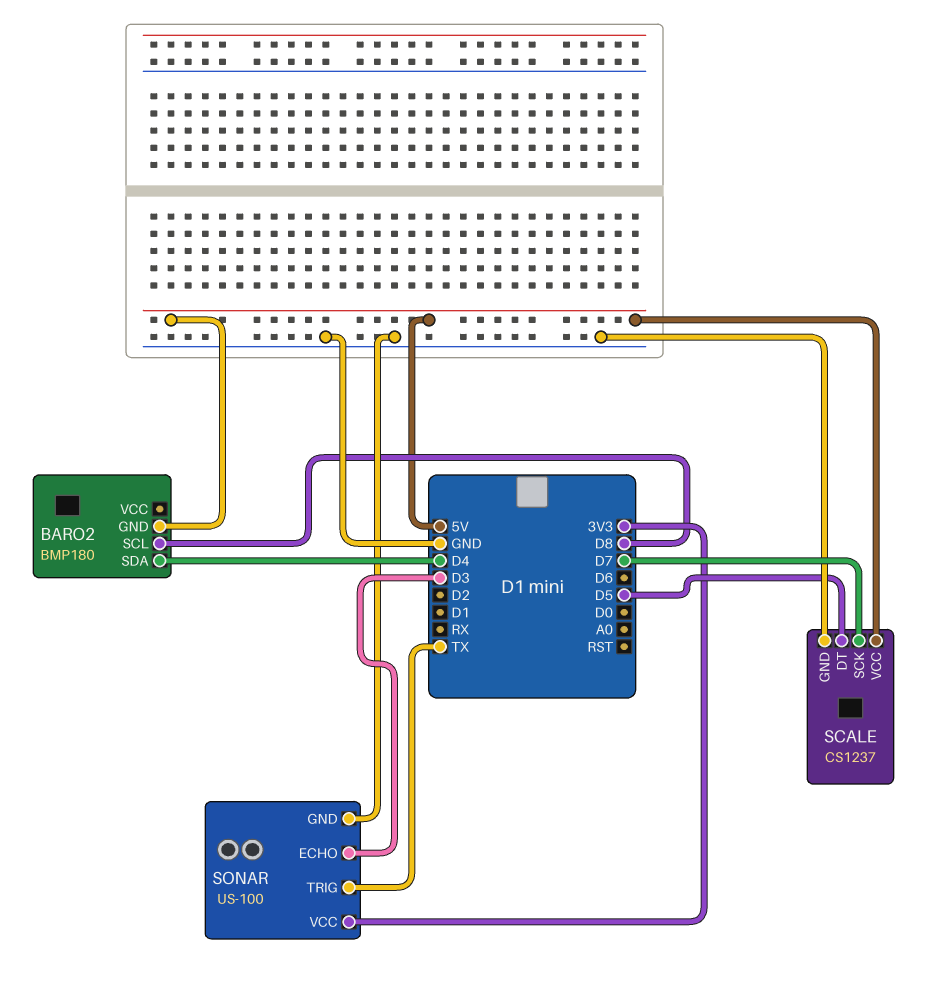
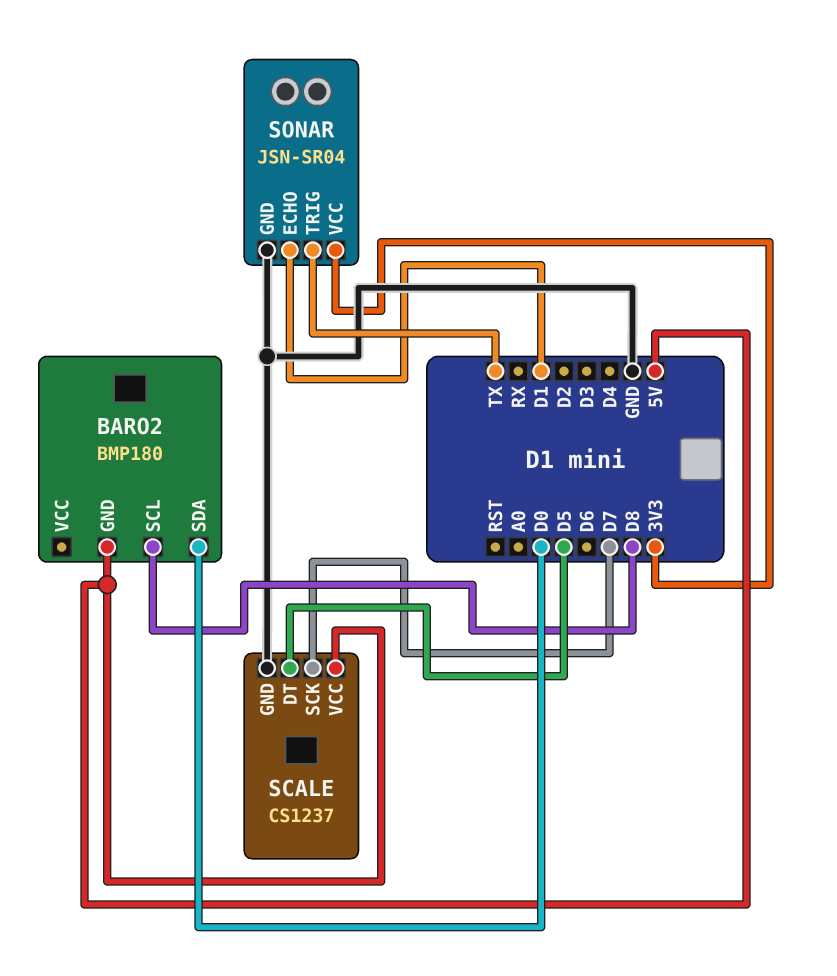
BARO2 pin SDA: D4 -> D0
SONAR: US-100 -> JSN-SR04
SONAR pin ECHO: D3 -> D1

